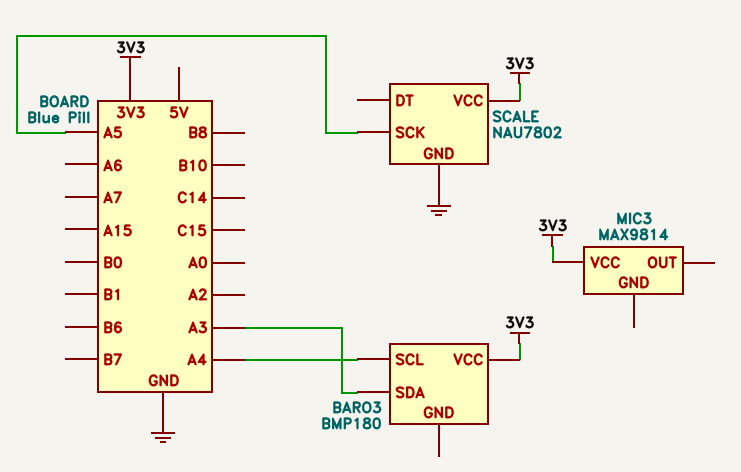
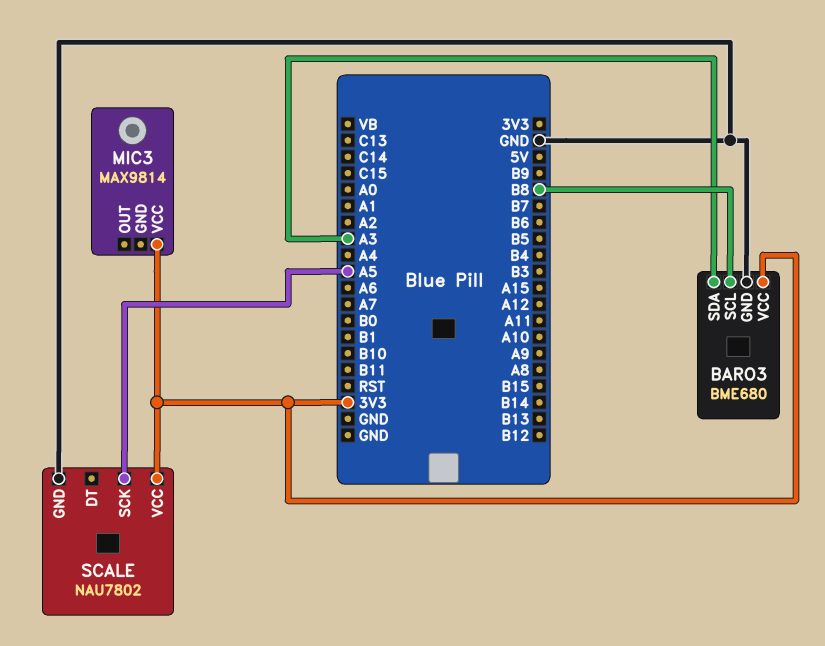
BARO3: BMP180 -> BME680
BARO3 pin GND: none -> GND
BARO3 pin SCL: A4 -> B8

